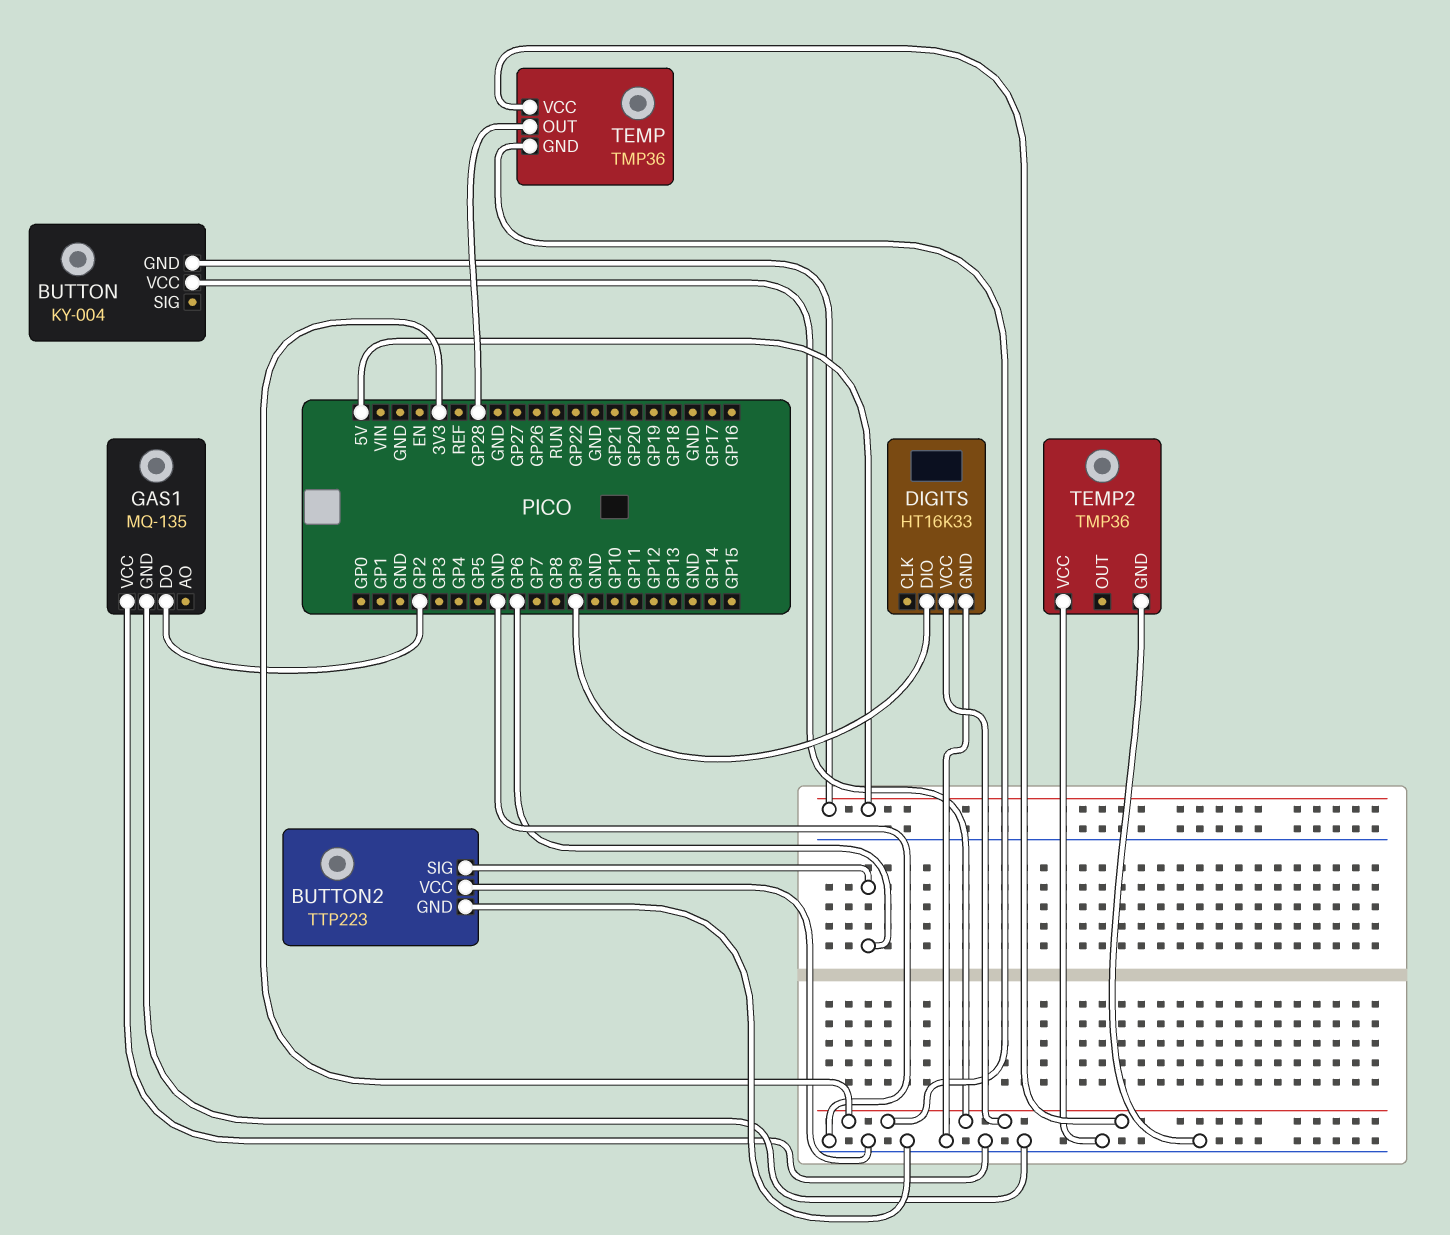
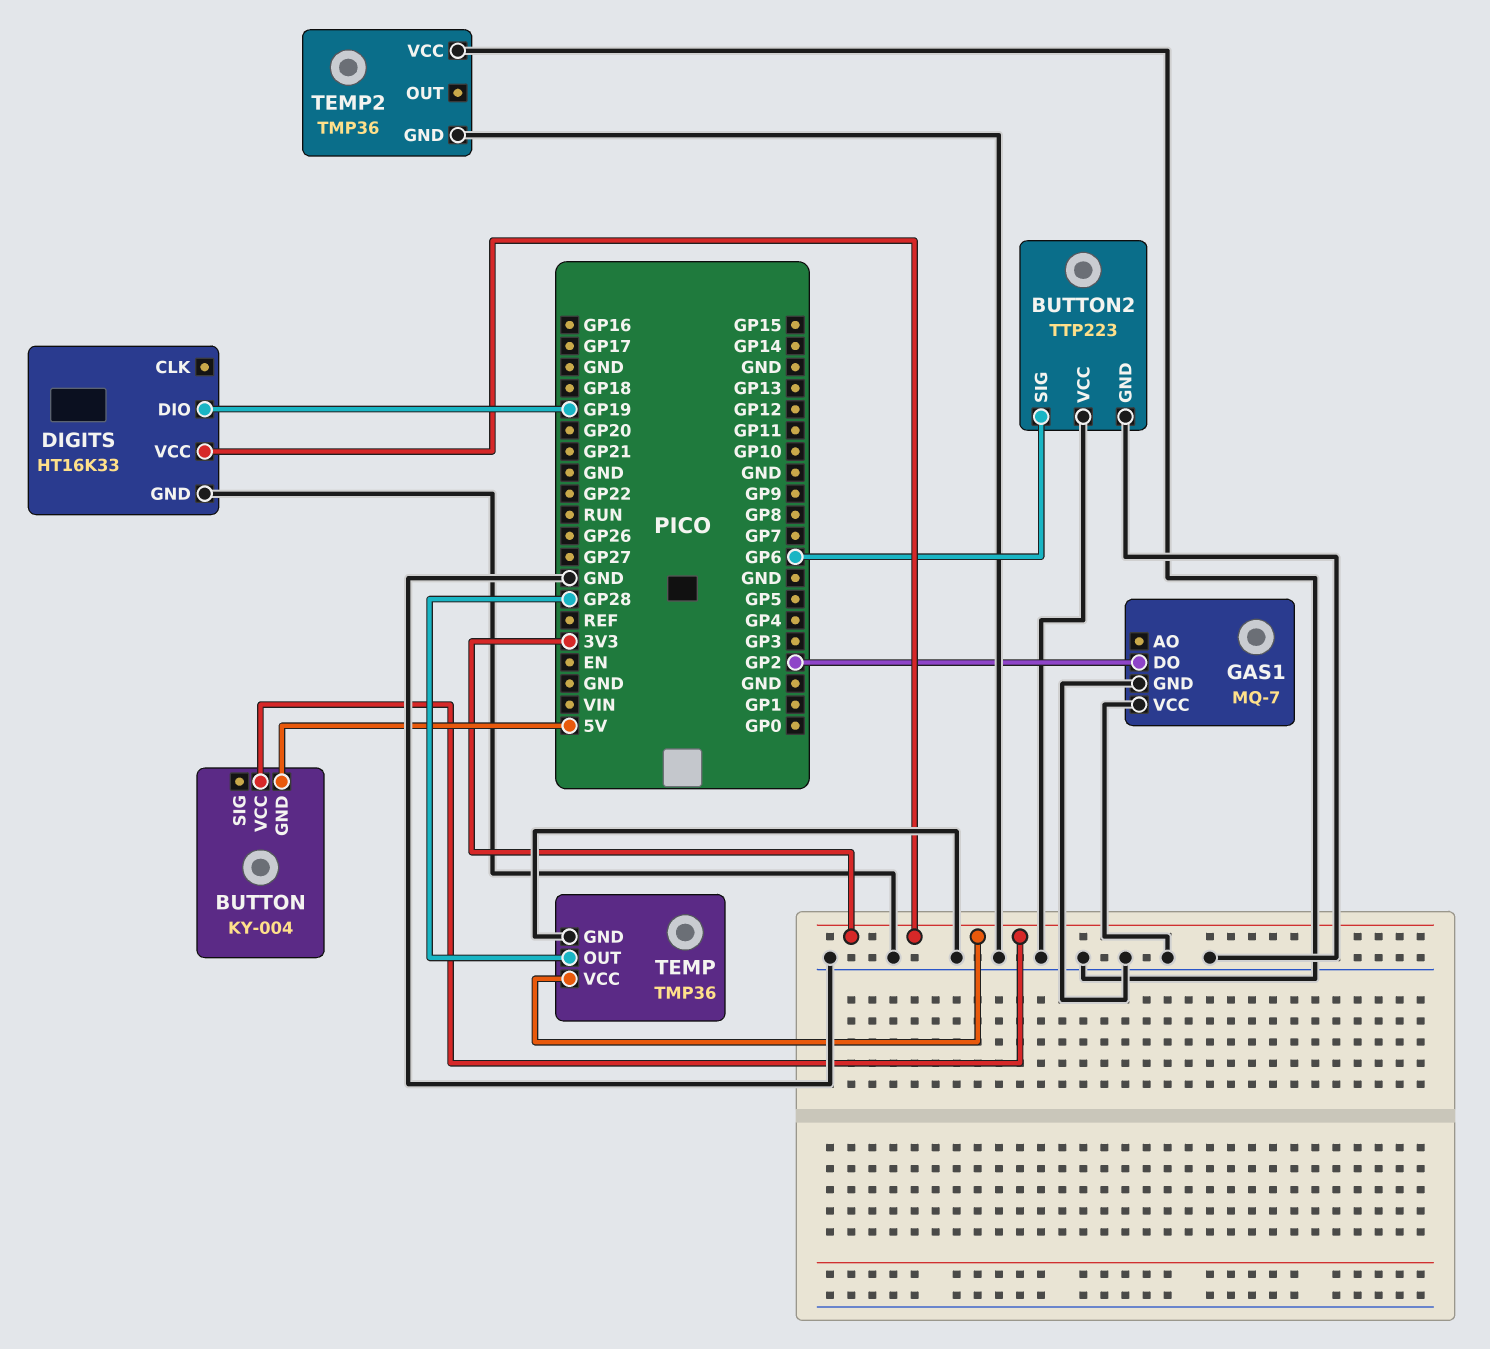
DIGITS pin DIO: GP9 -> GP19
GAS1: MQ-135 -> MQ-7
TEMP pin GND: 3V3 -> GND

